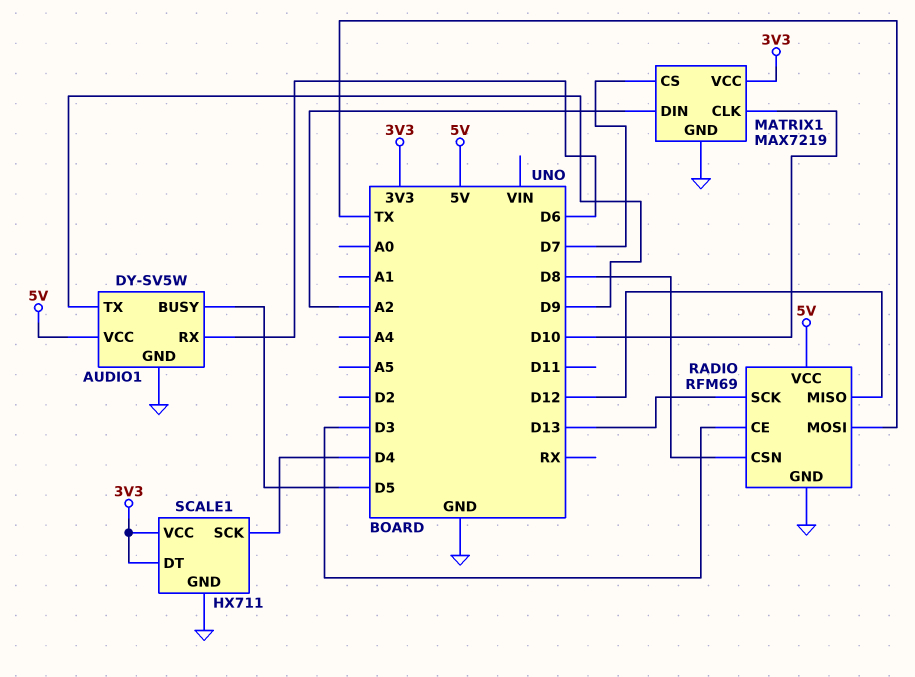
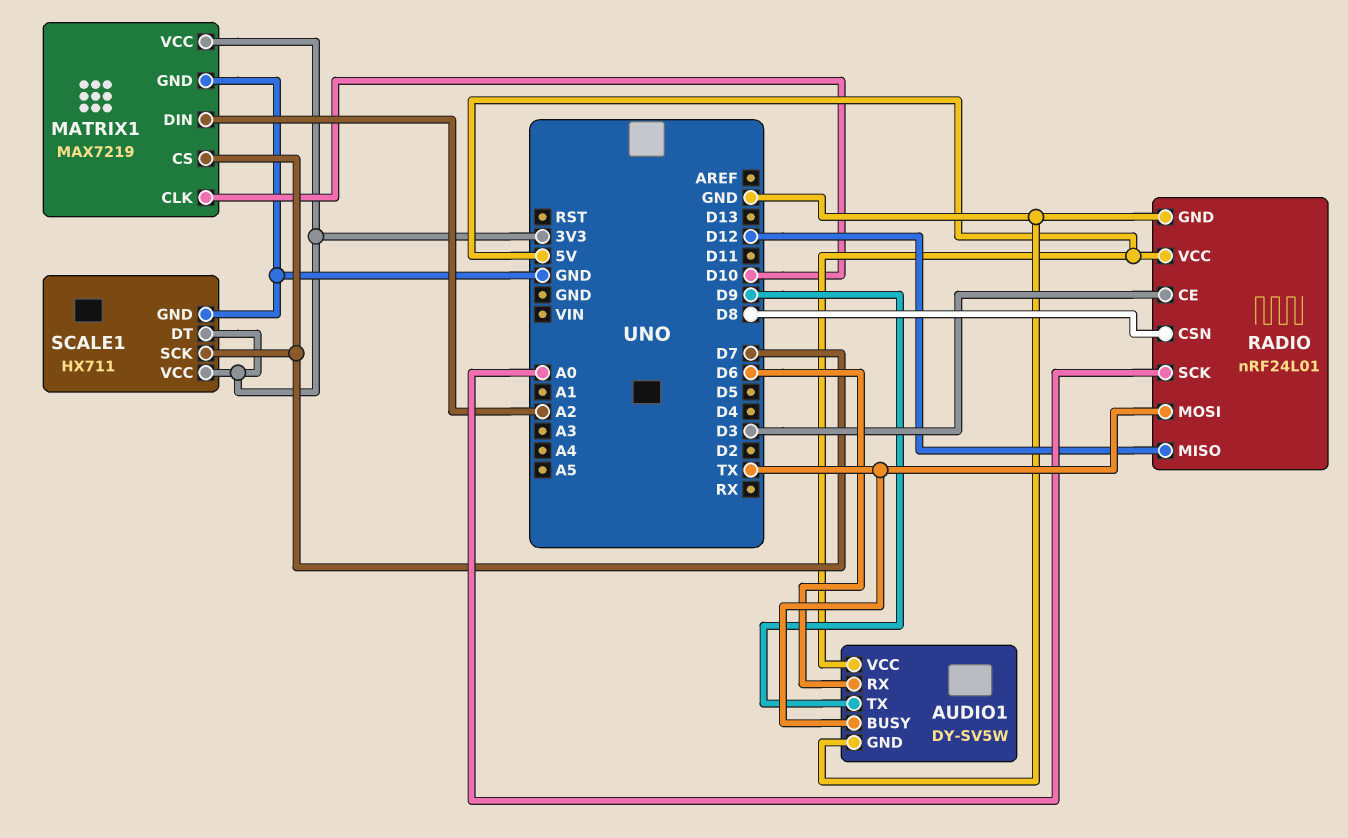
AUDIO1 pin BUSY: D5 -> TX
RADIO: RFM69 -> nRF24L01
RADIO pin SCK: D13 -> A0
SCALE1 pin SCK: D4 -> D7

